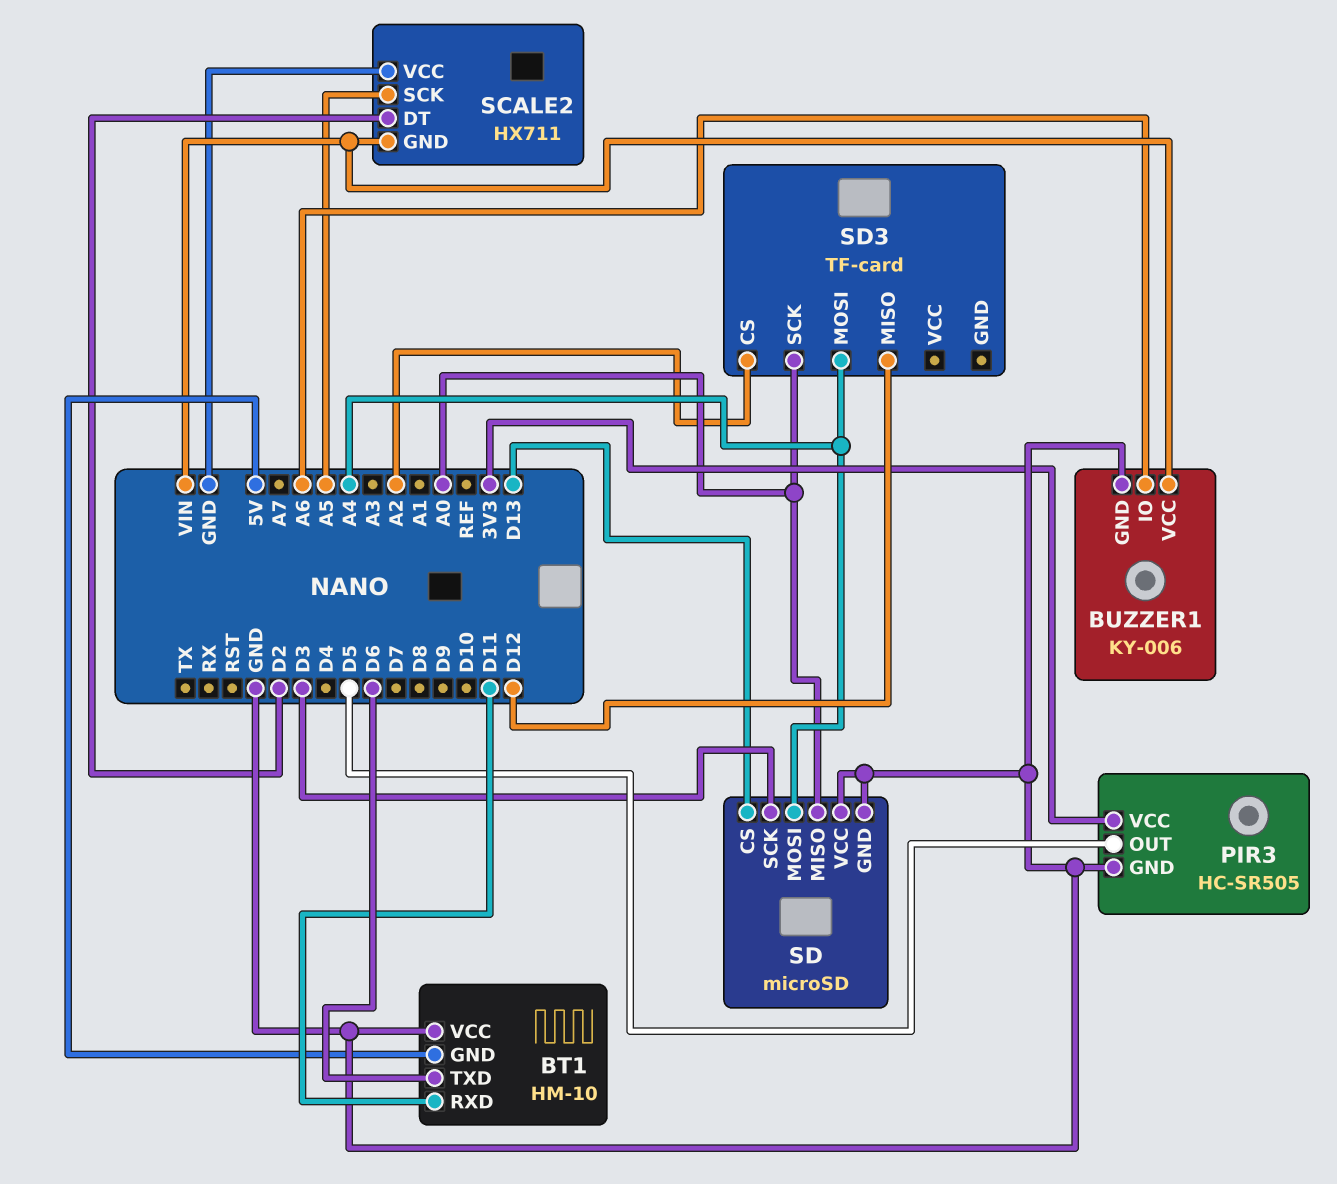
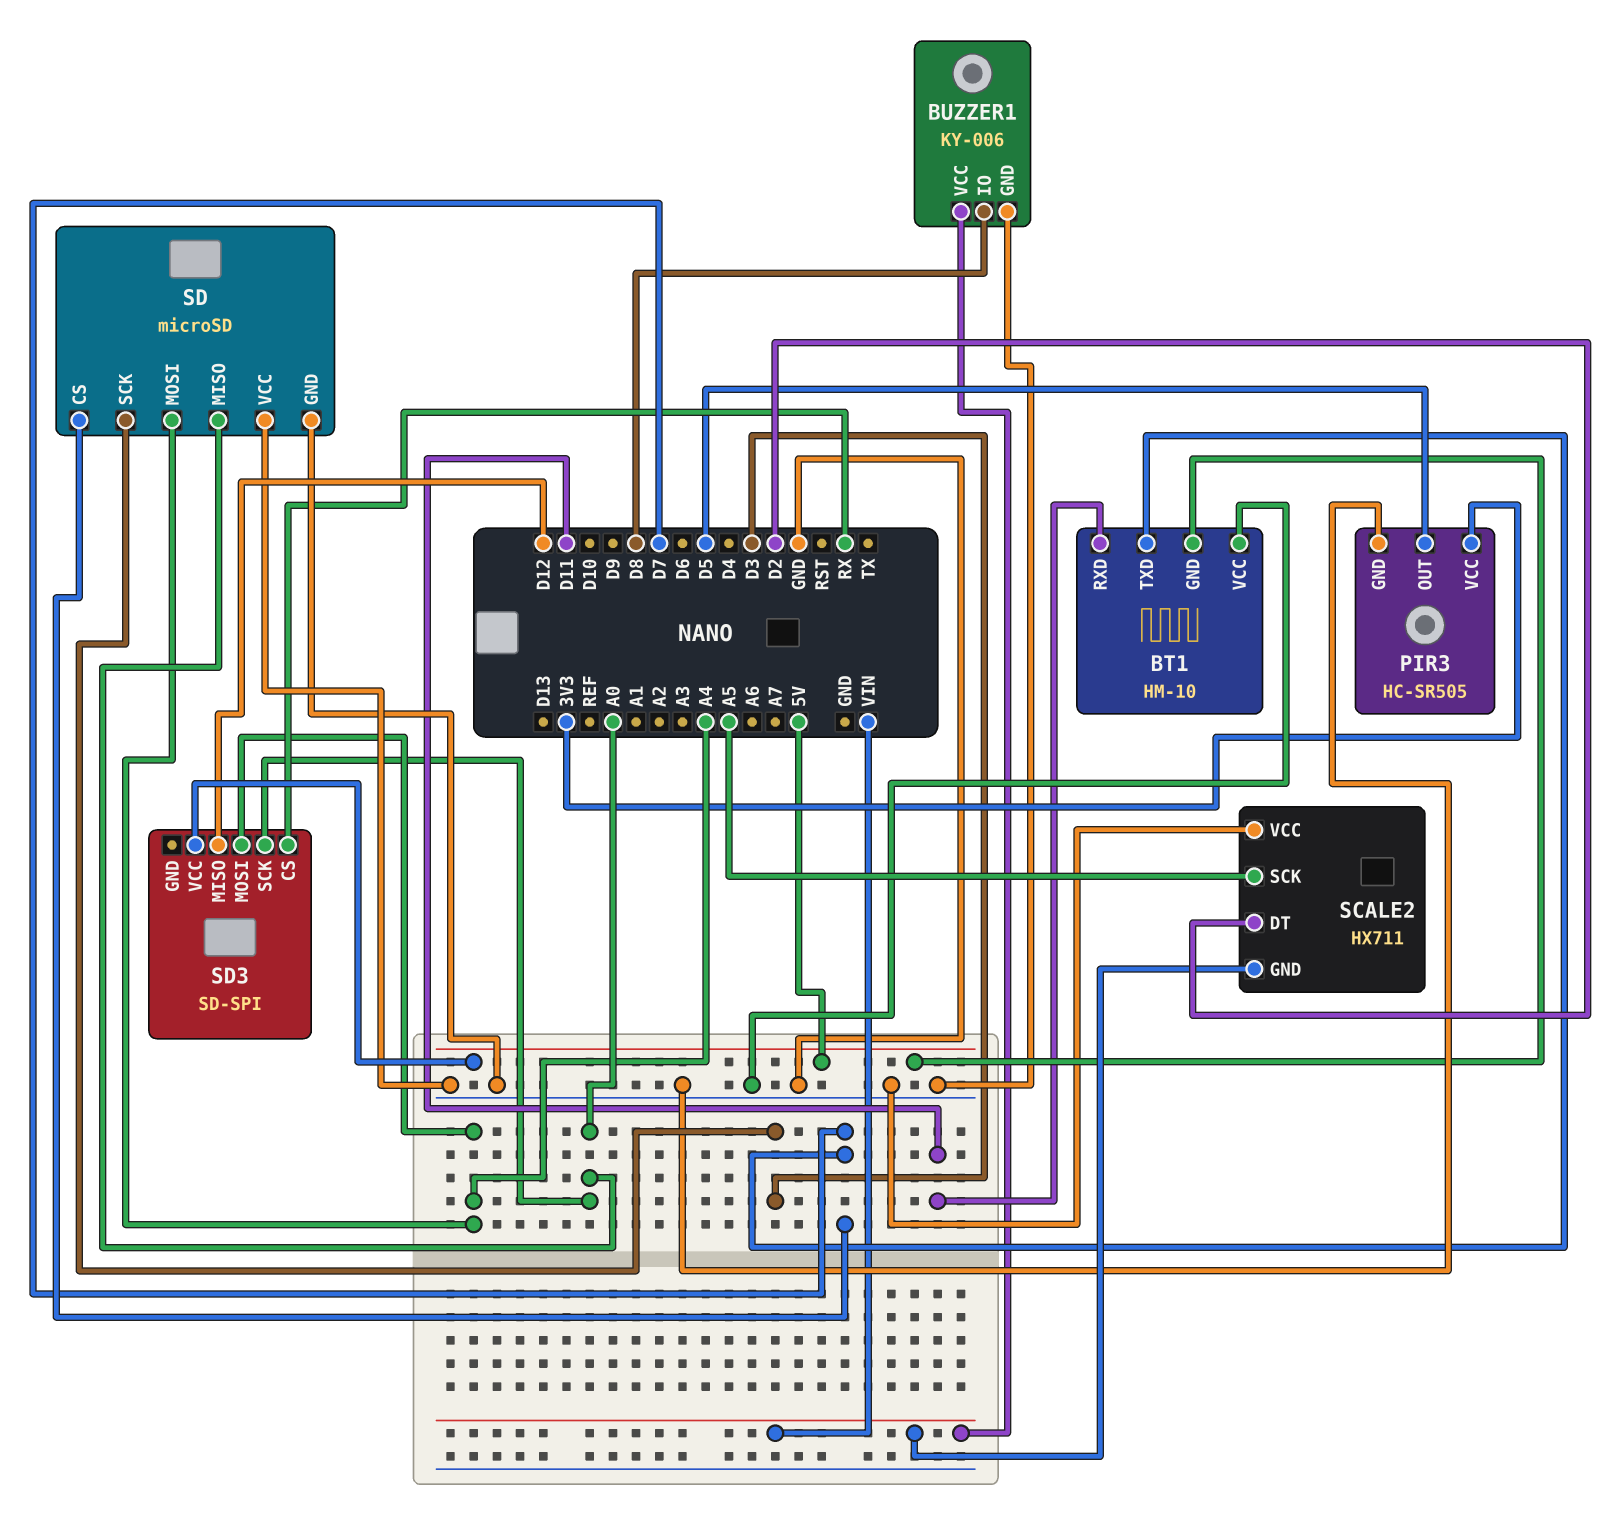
BT1 pin TXD: D6 -> D7
BUZZER1 pin IO: A6 -> D8
SD pin CS: D13 -> D7
SD3: TF-card -> SD-SPI
SD3 pin CS: A2 -> RX
SD3 pin VCC: none -> 5V

